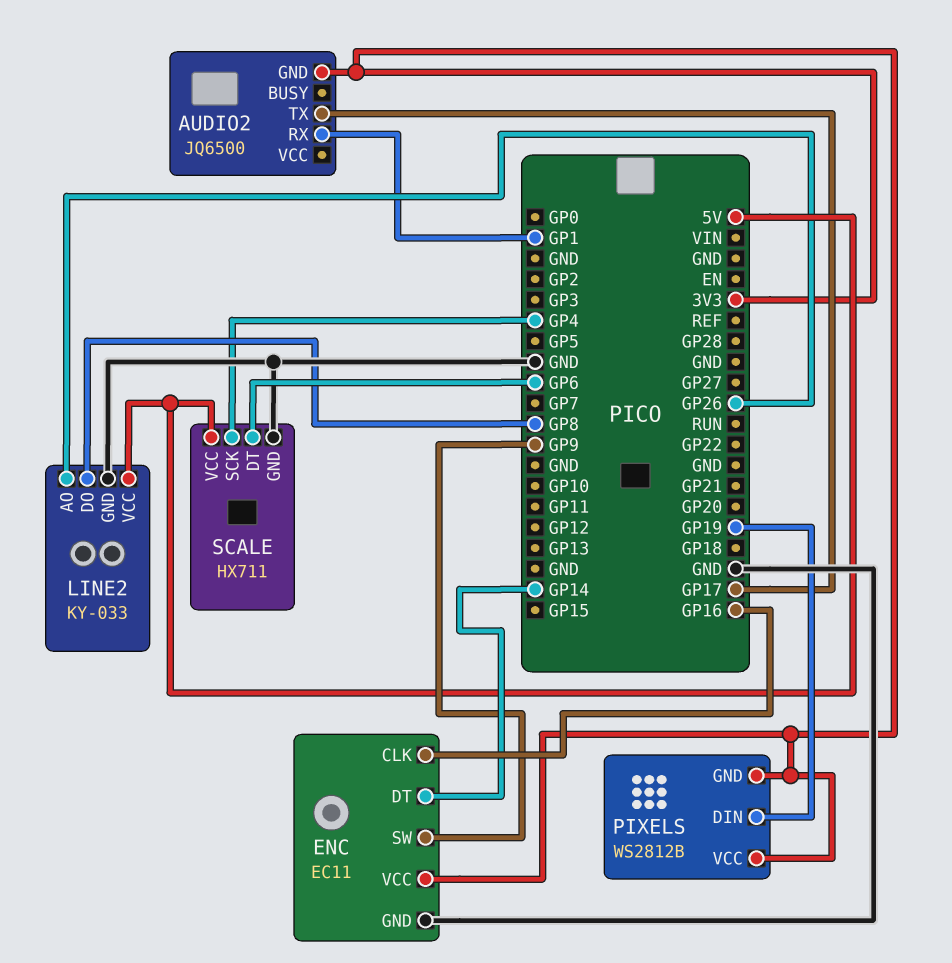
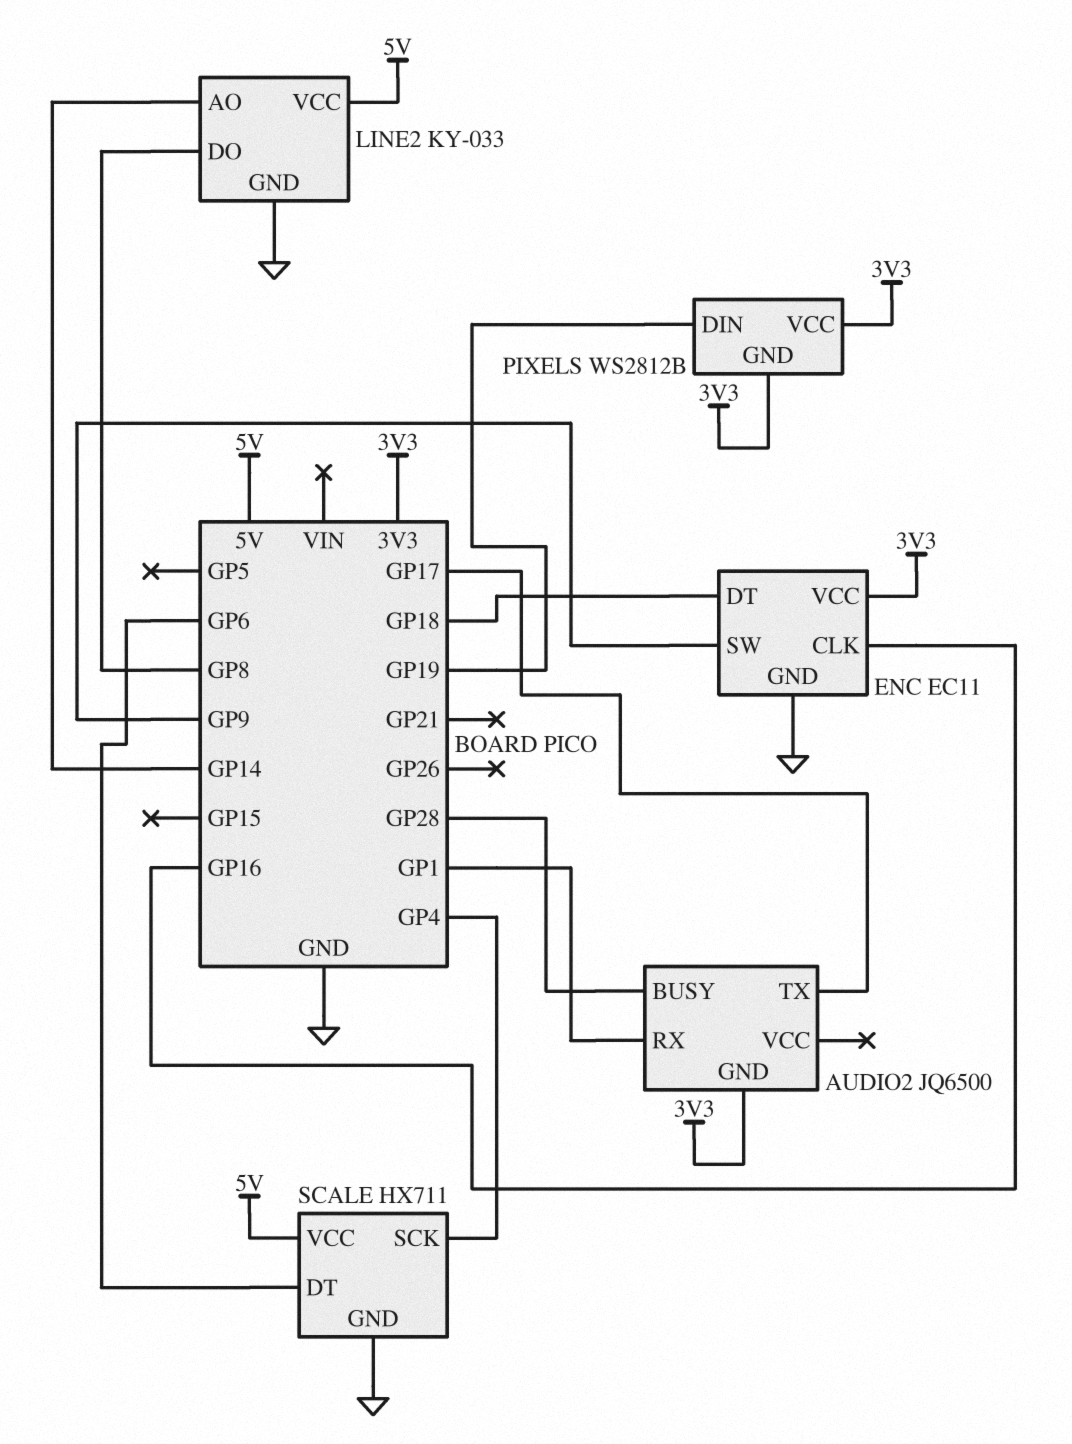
AUDIO2 pin BUSY: none -> GP28
ENC pin DT: GP14 -> GP18
LINE2 pin AO: GP26 -> GP14

